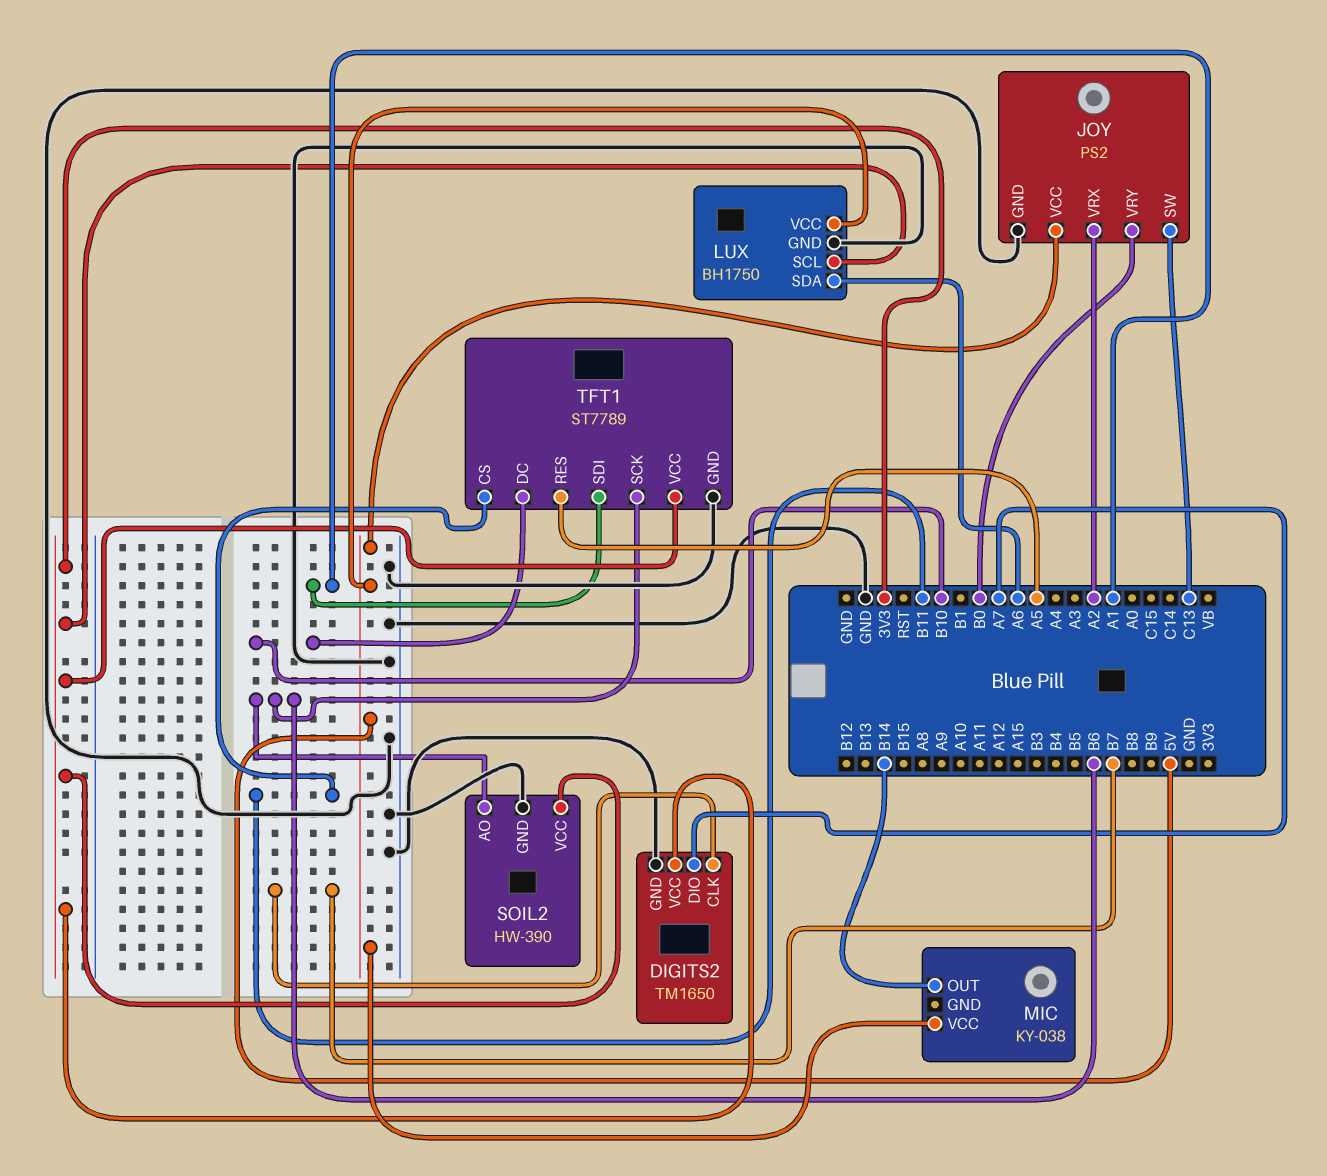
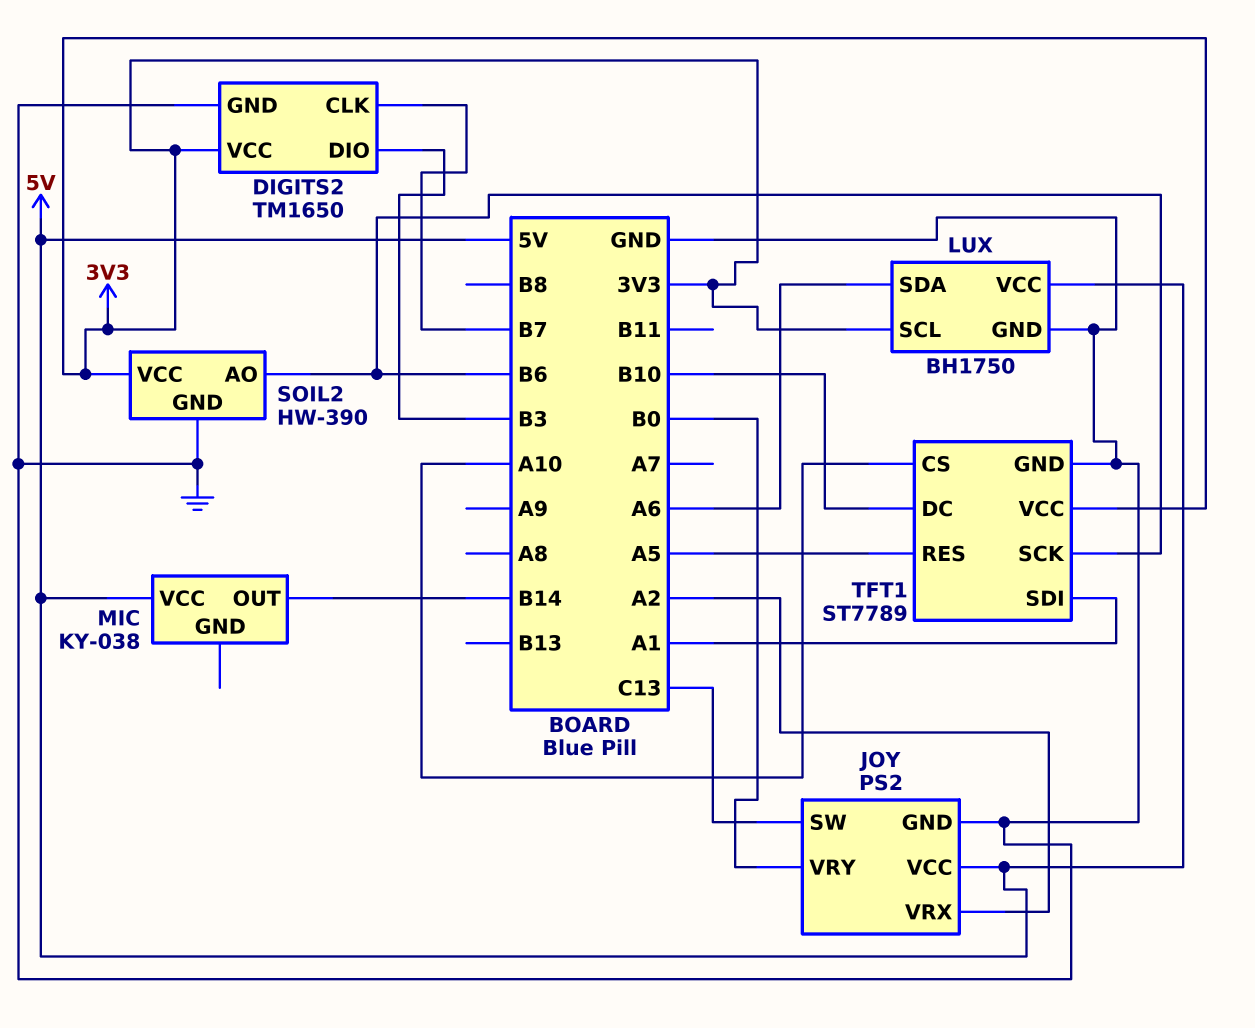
DIGITS2 pin DIO: A7 -> B3
TFT1 pin CS: B11 -> A10

